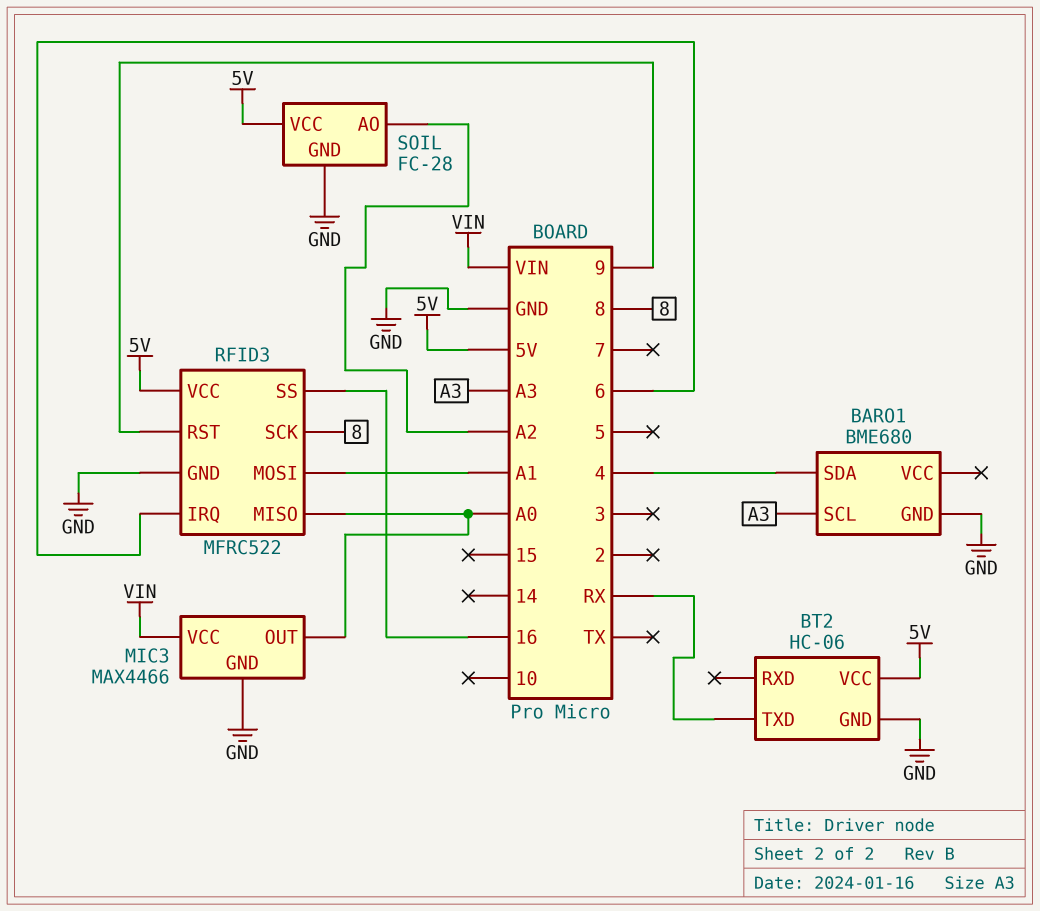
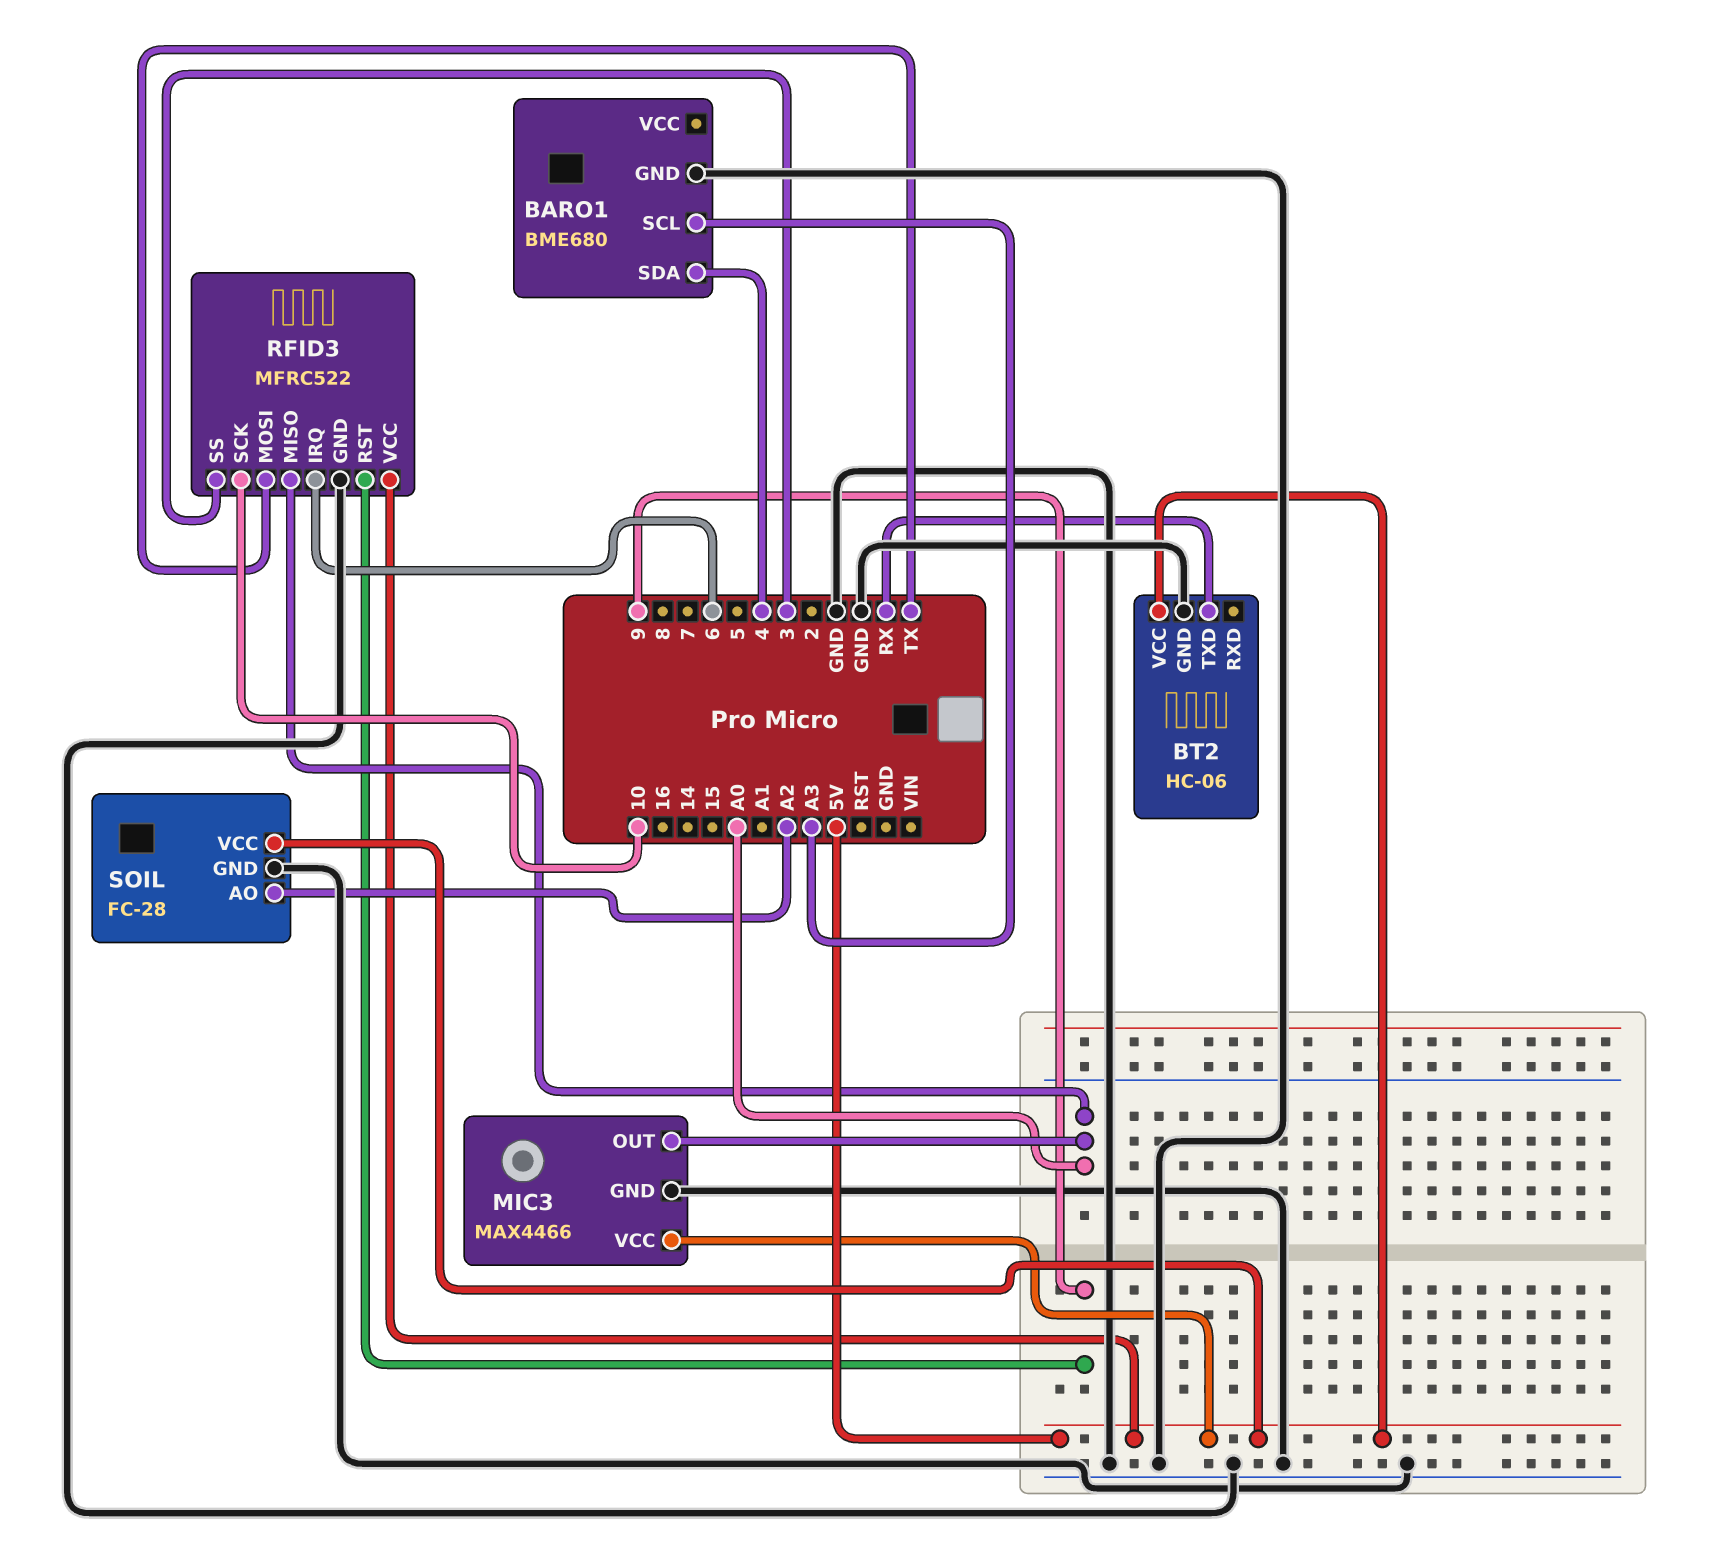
MIC3 pin VCC: VIN -> 5V
RFID3 pin MOSI: A1 -> TX
RFID3 pin SCK: 8 -> 10
RFID3 pin SS: 16 -> 3

